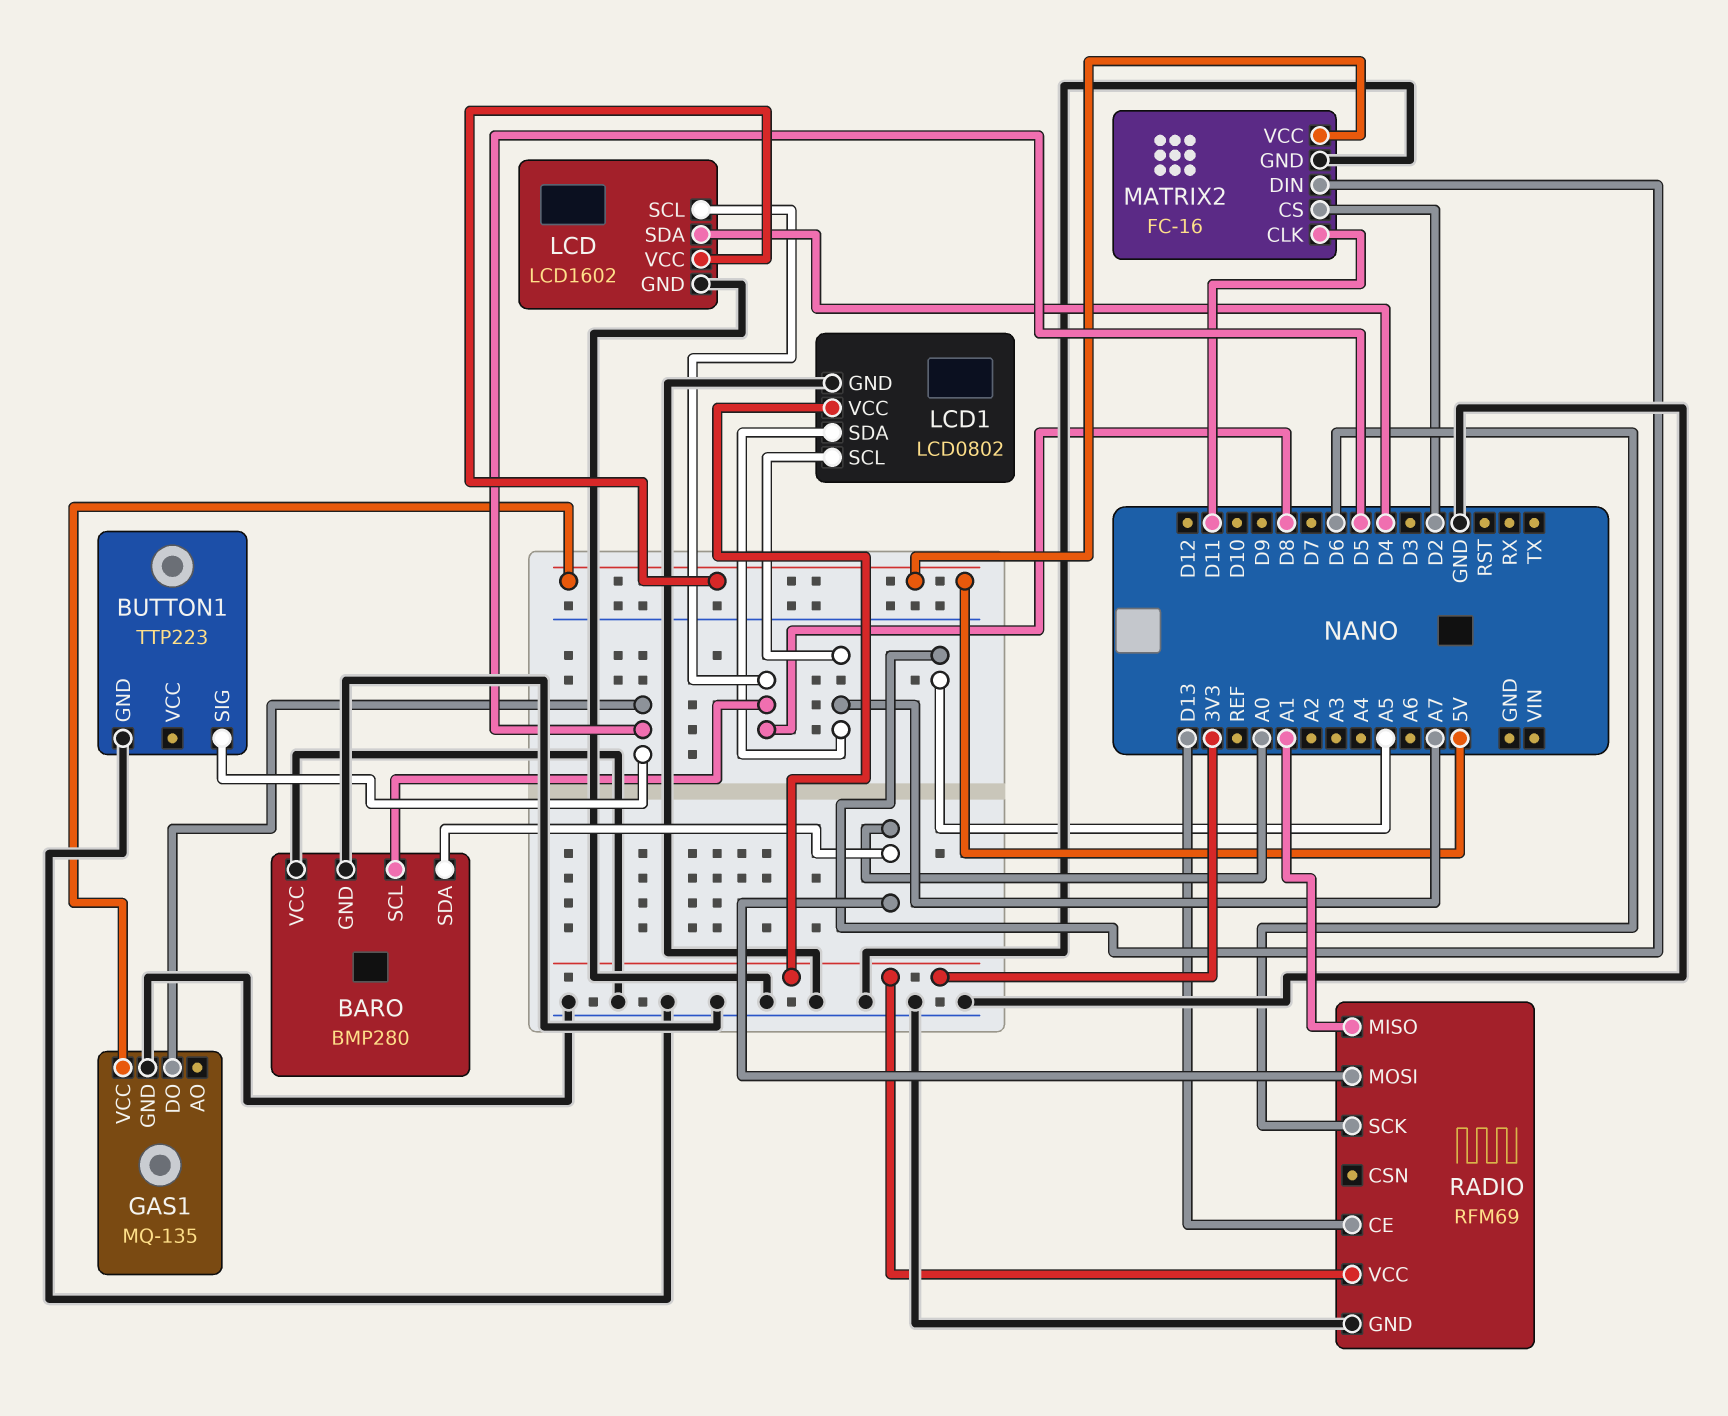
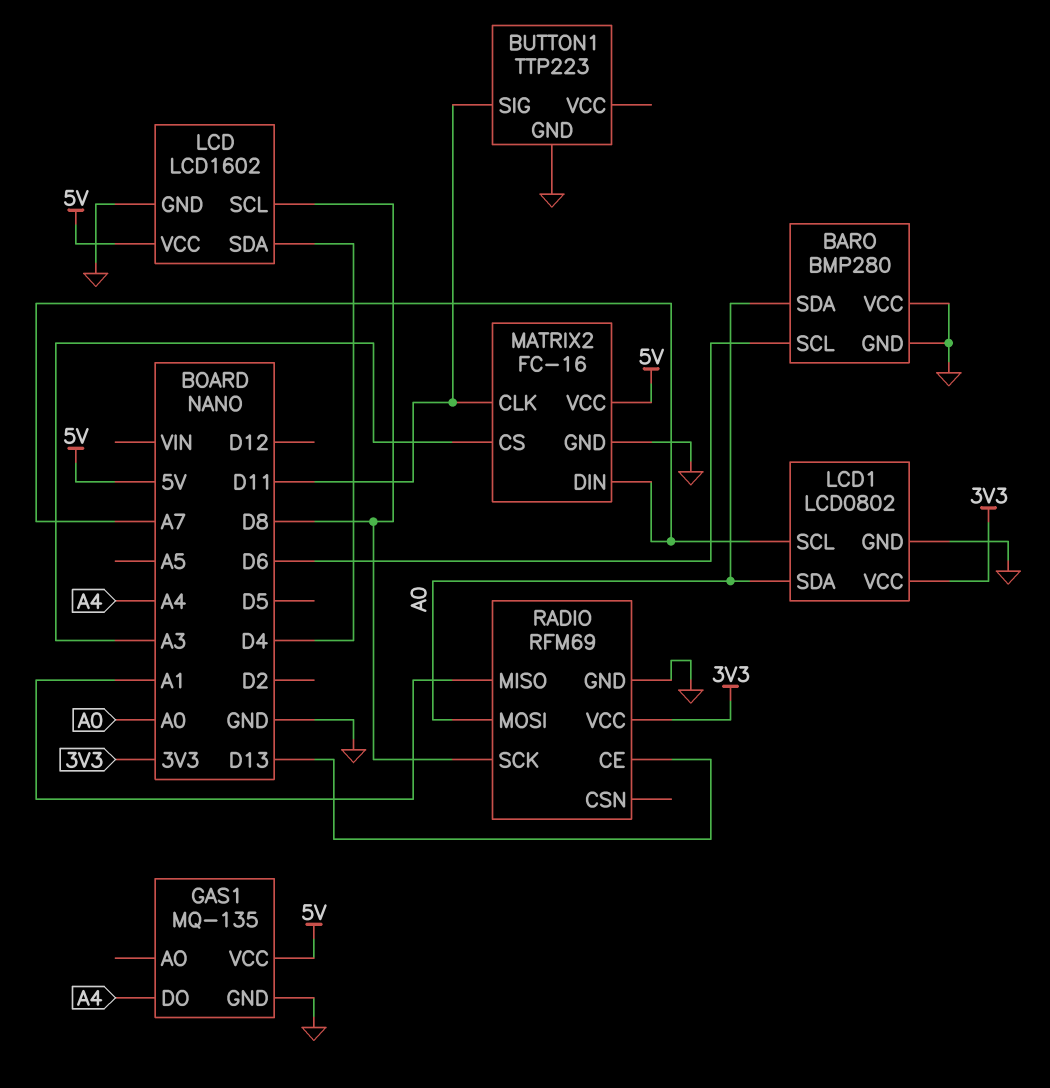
BARO pin SCL: D8 -> D6
BUTTON1 pin SIG: D5 -> D11
GAS1 pin DO: D5 -> A4
LCD1 pin SDA: A7 -> A0
MATRIX2 pin CS: D2 -> A3
MATRIX2 pin DIN: A5 -> A7
RADIO pin SCK: D6 -> D8

